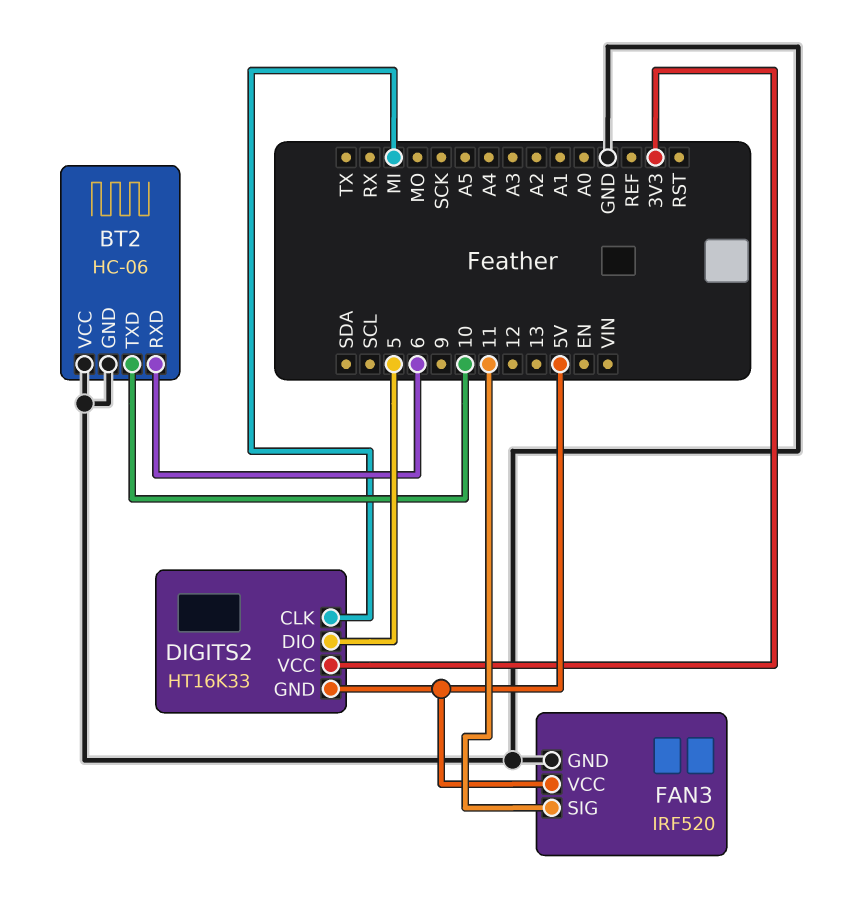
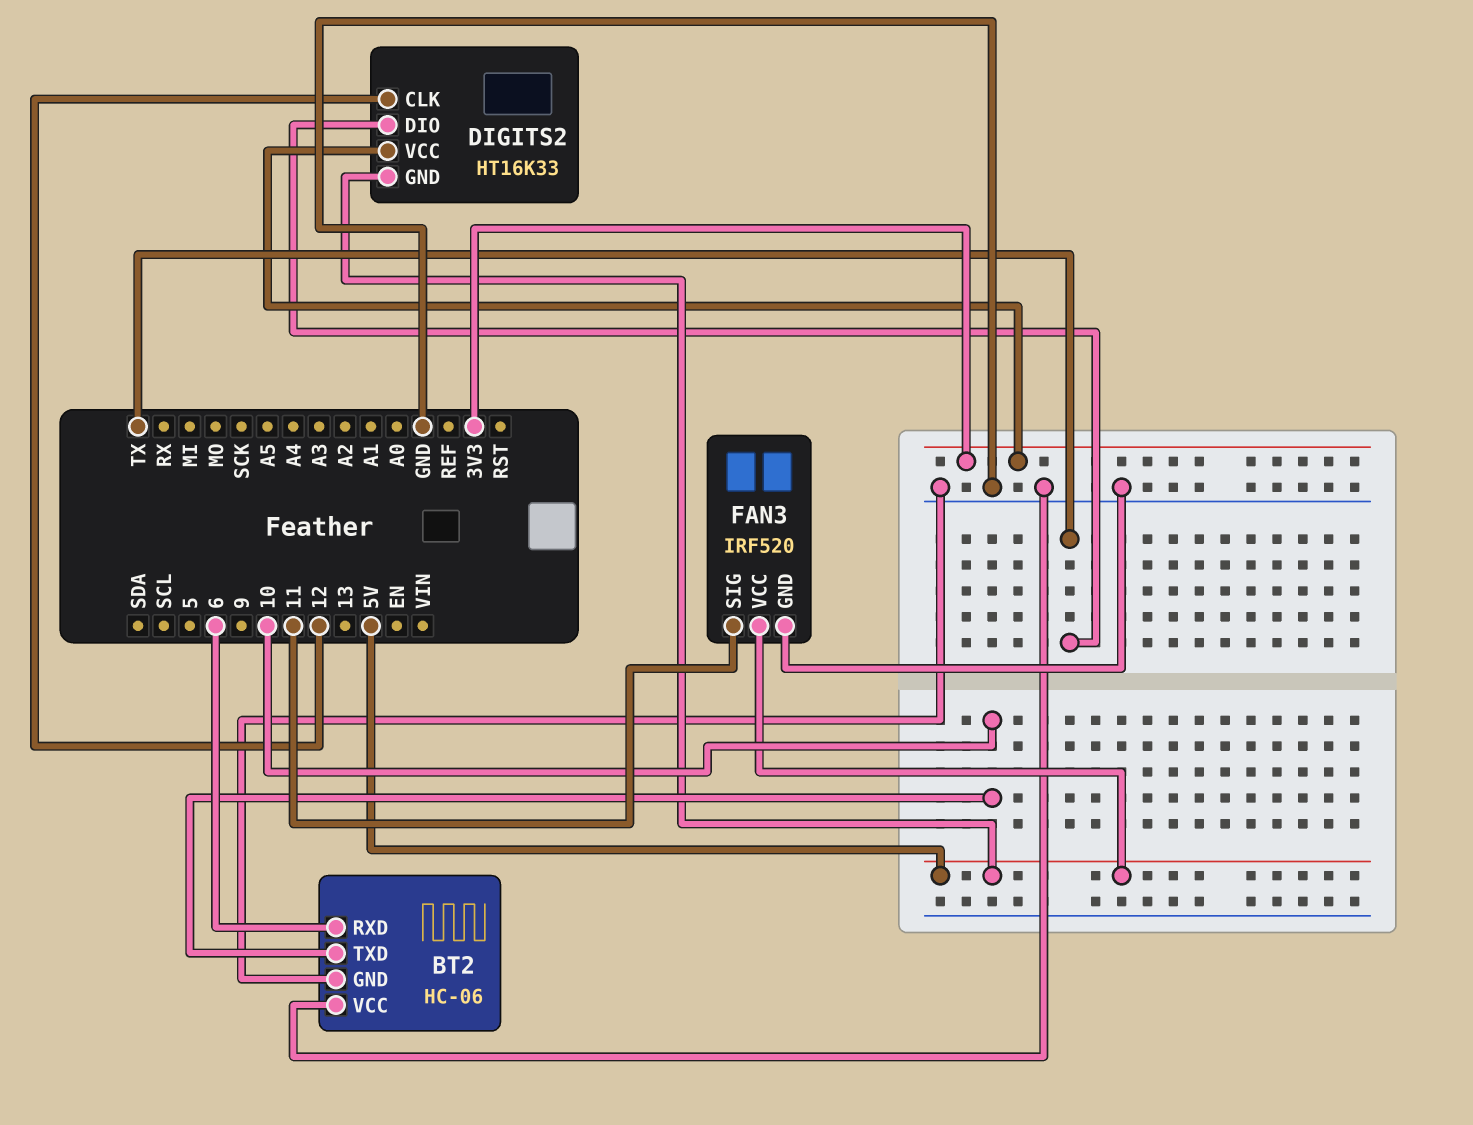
DIGITS2 pin CLK: MI -> 12
DIGITS2 pin DIO: 5 -> TX

